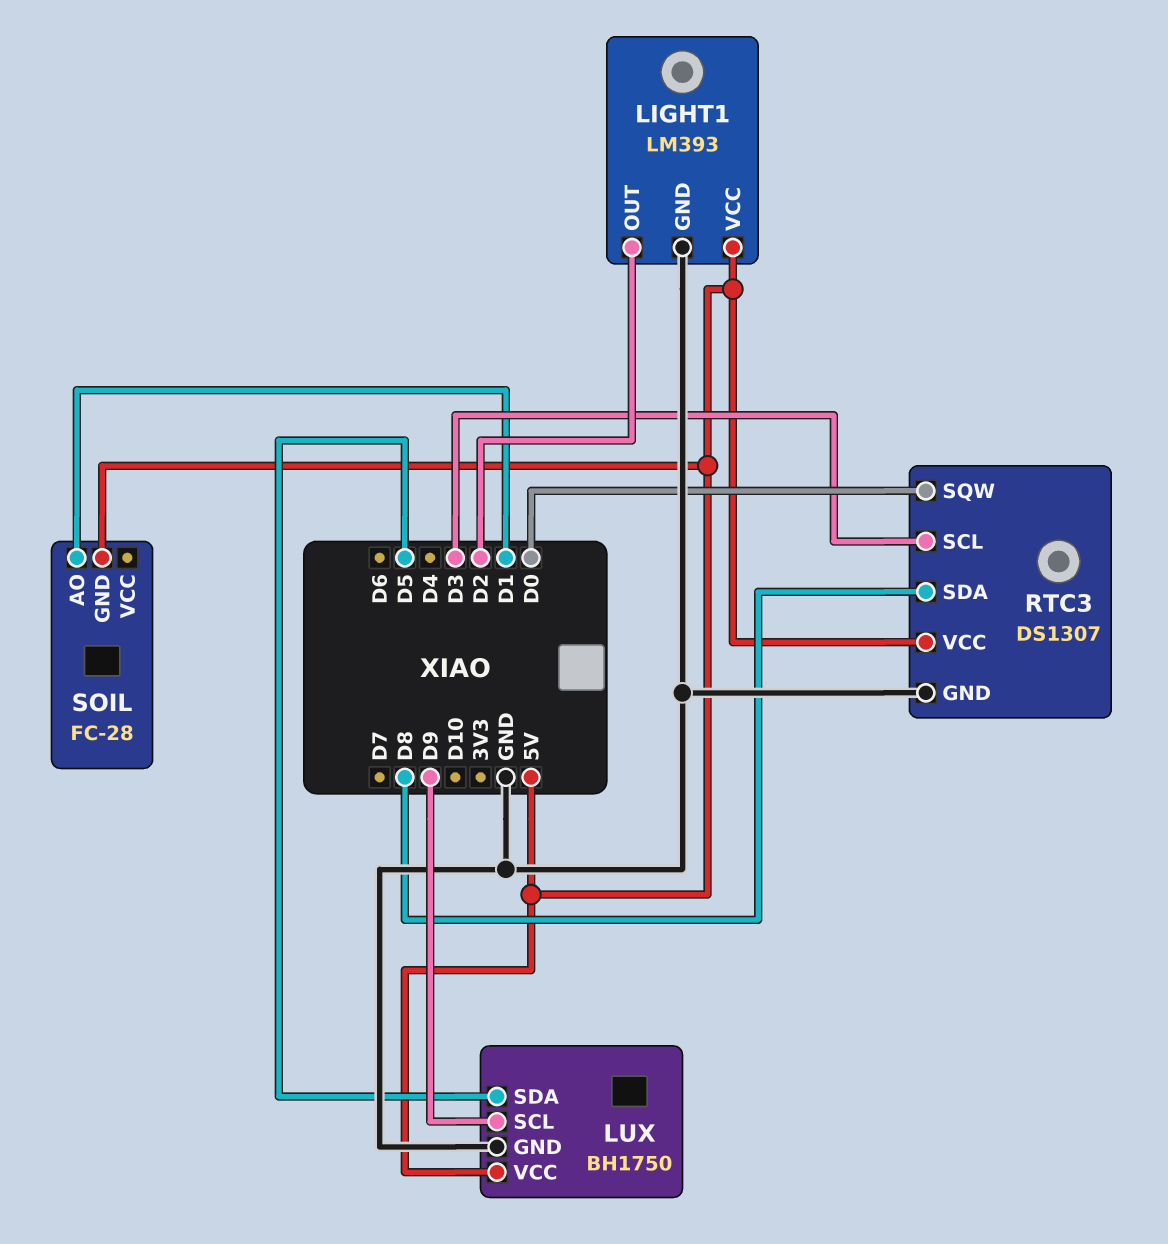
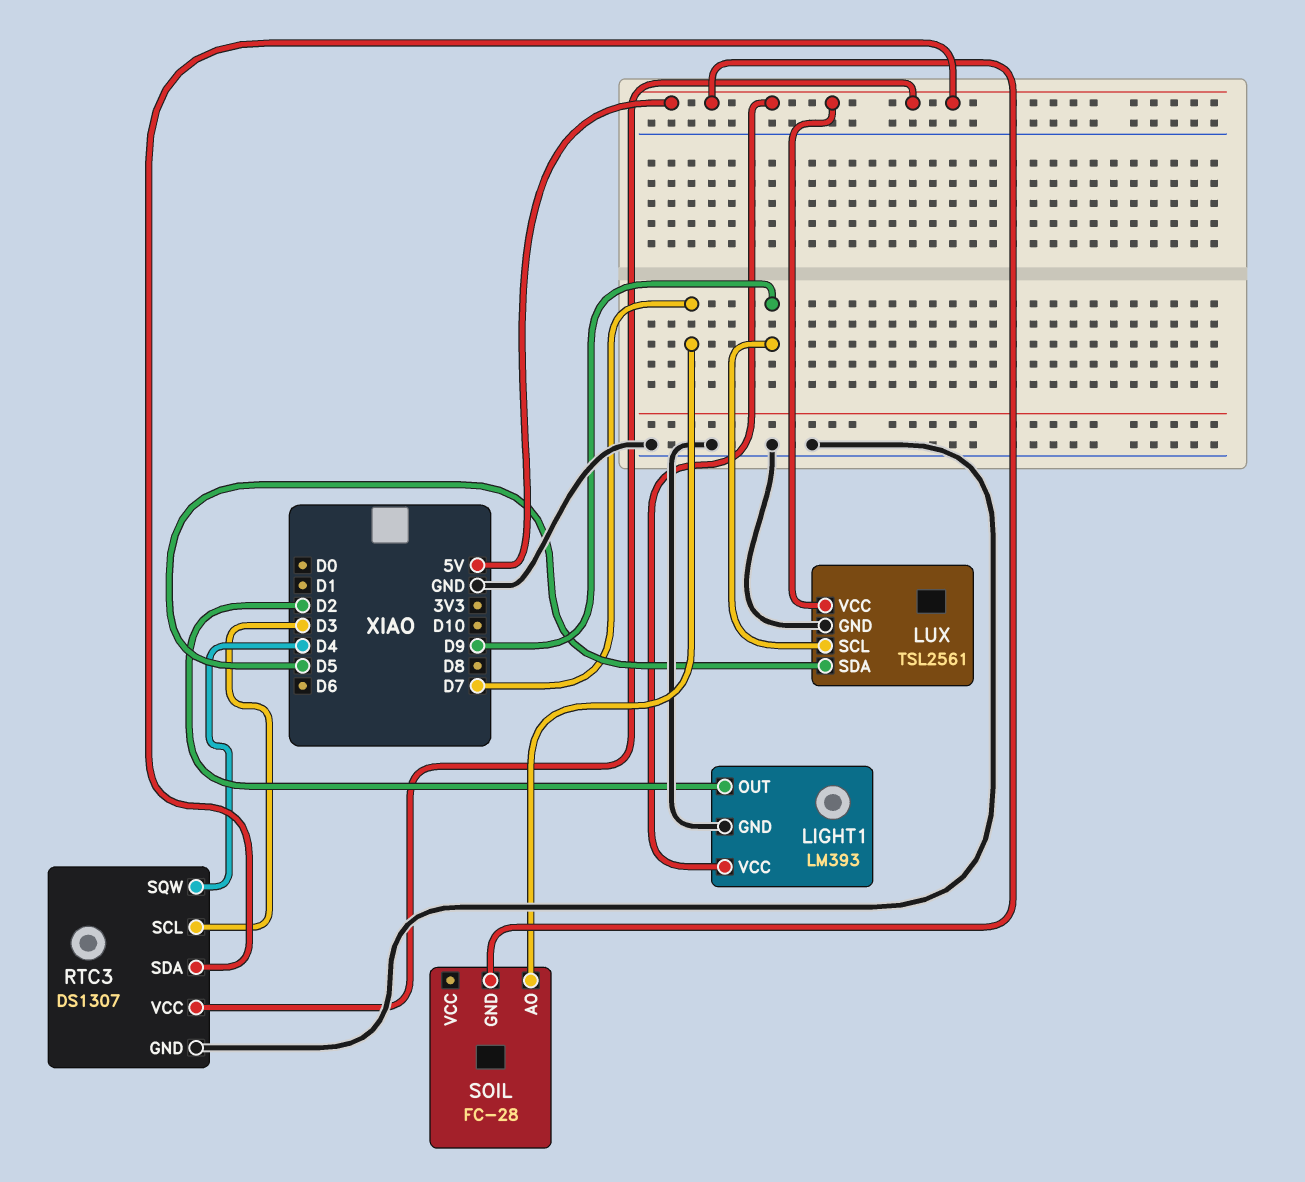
LUX: BH1750 -> TSL2561
RTC3 pin SDA: D8 -> 5V
RTC3 pin SQW: D0 -> D4
SOIL pin AO: D1 -> D7

